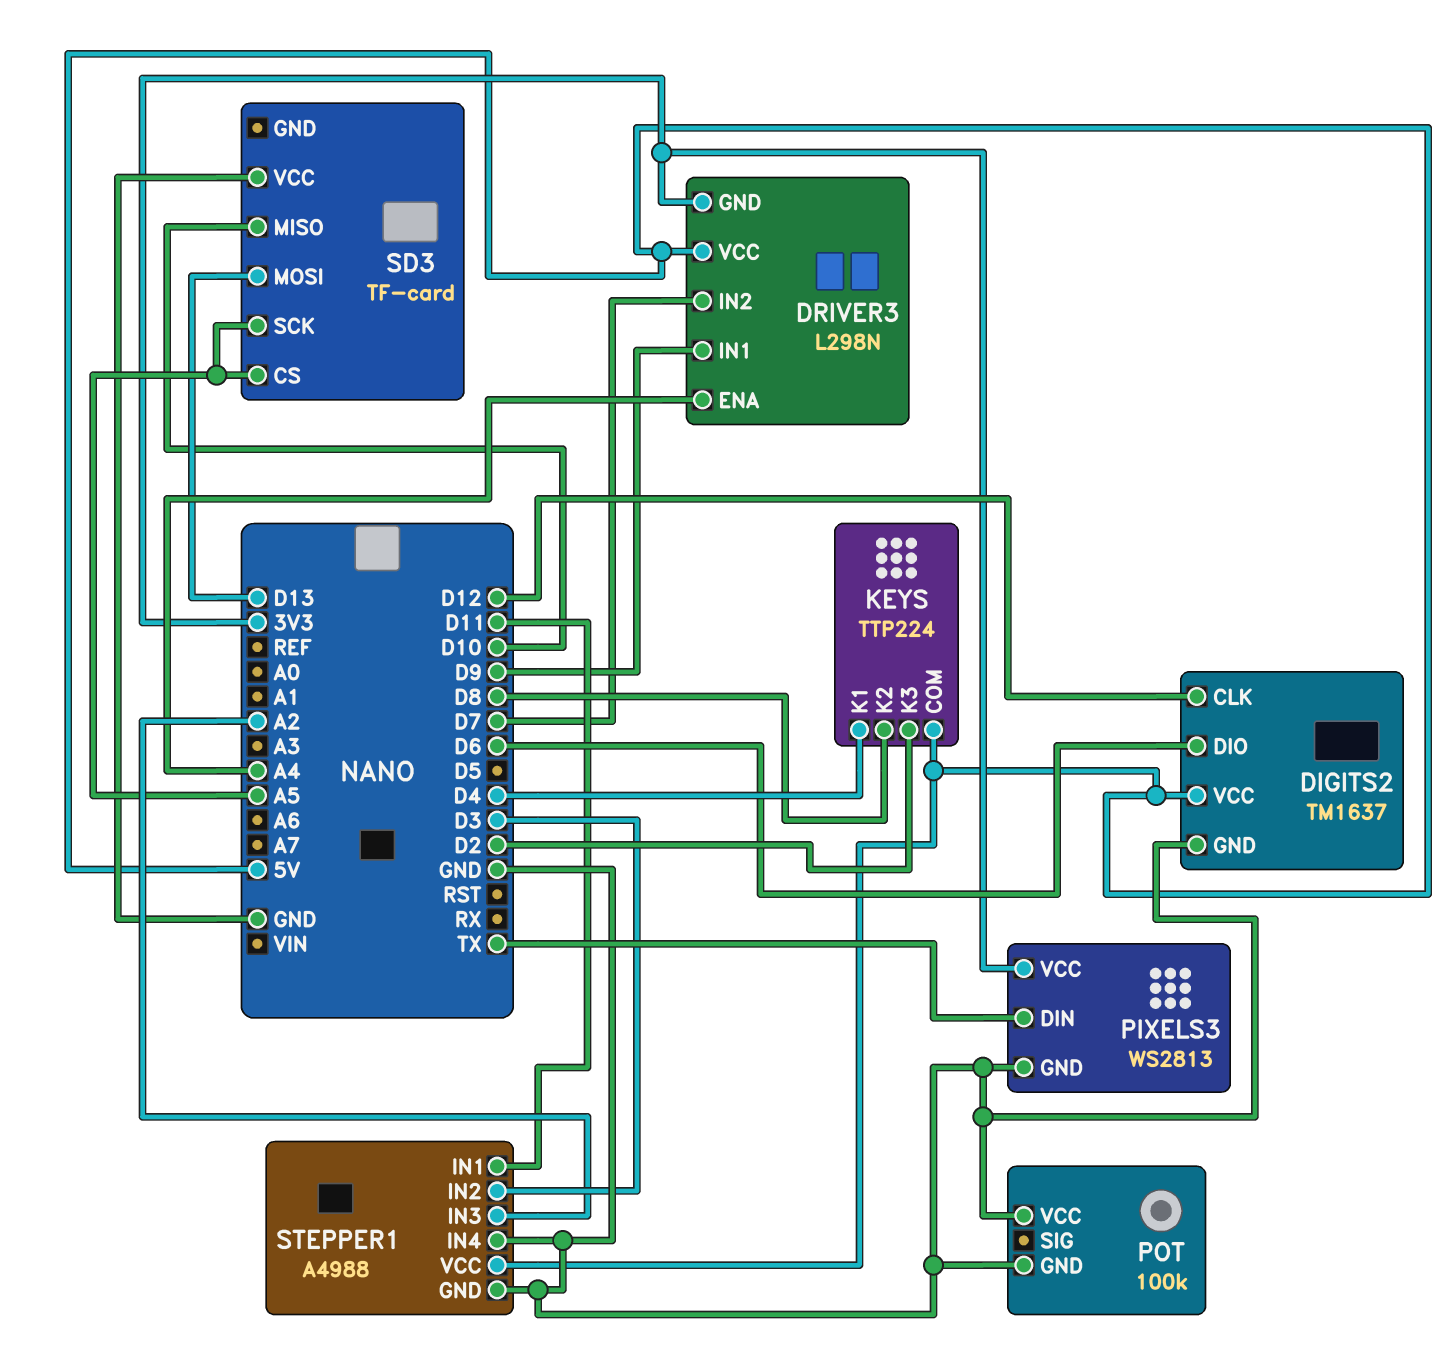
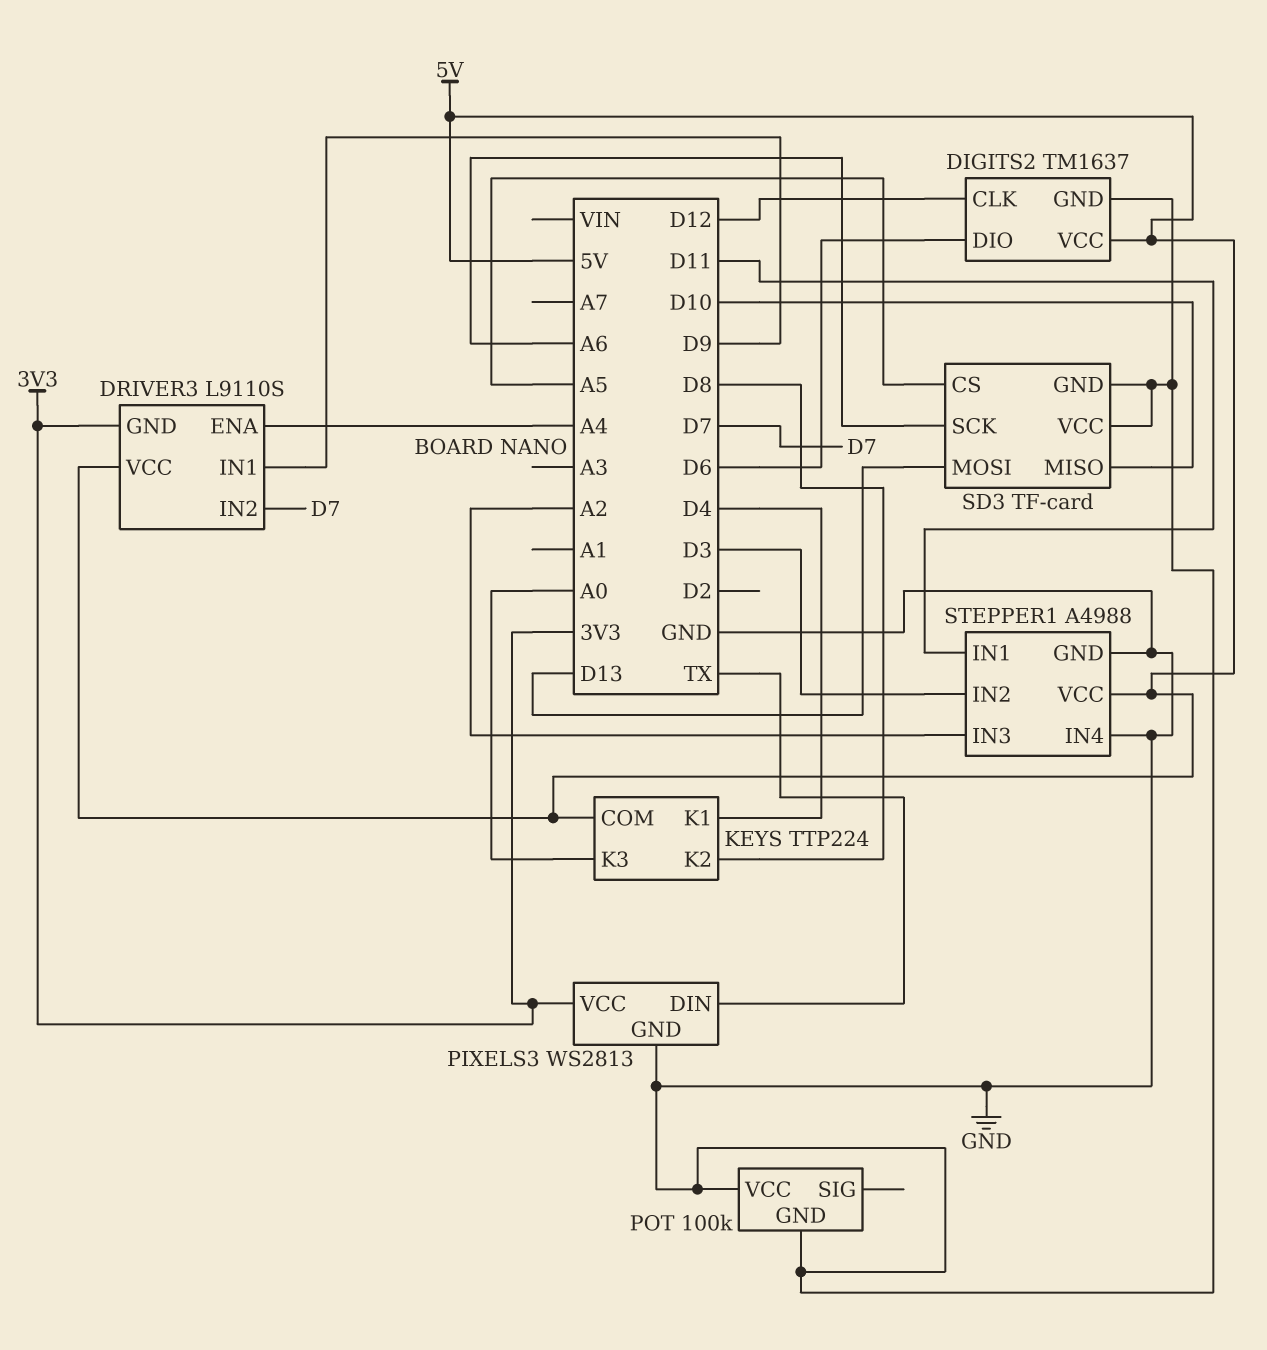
DRIVER3: L298N -> L9110S
KEYS pin K3: D2 -> A0
SD3 pin GND: none -> GND
SD3 pin SCK: A5 -> A6

